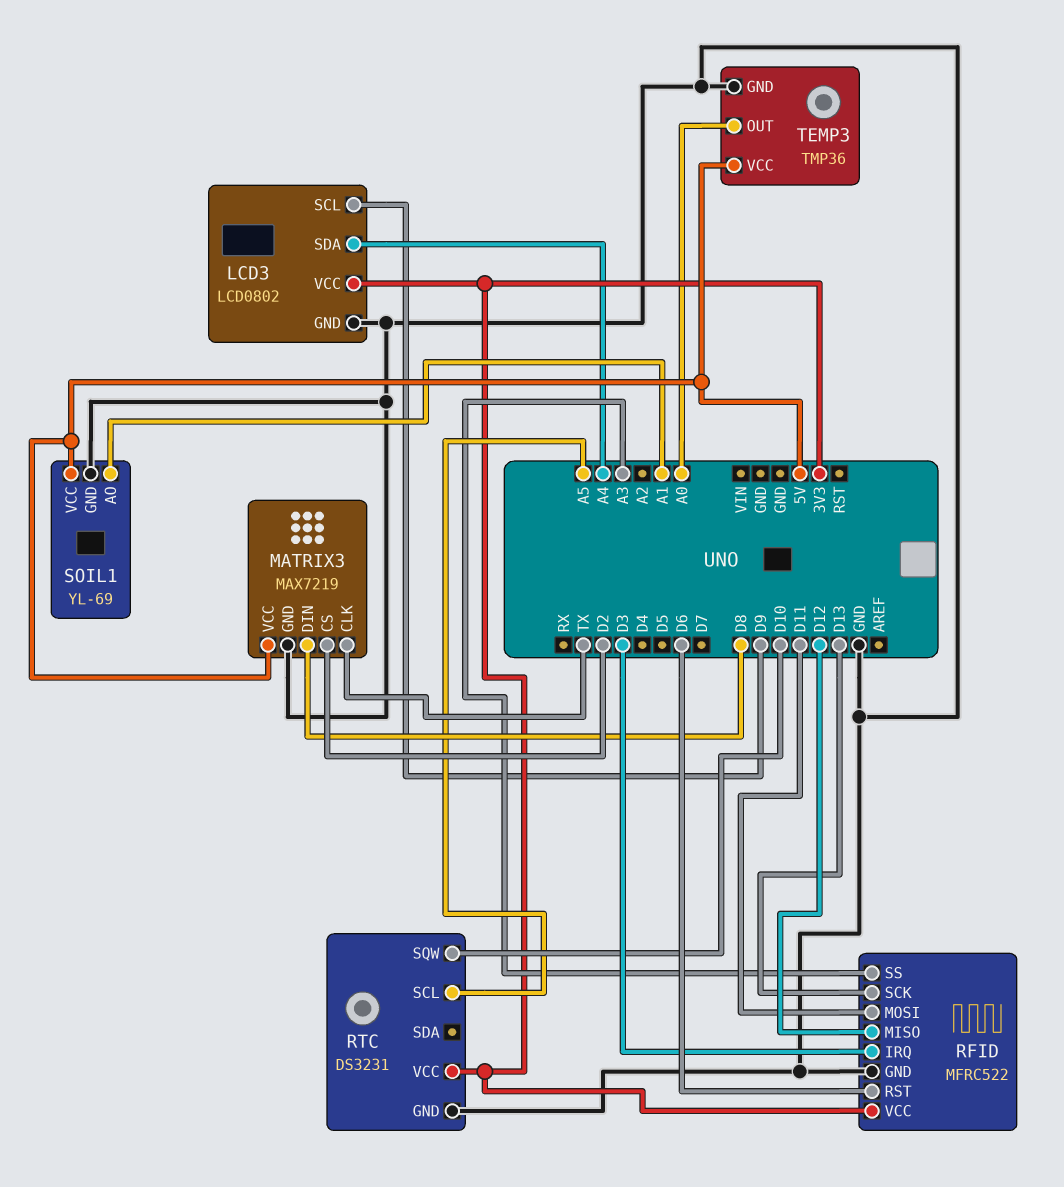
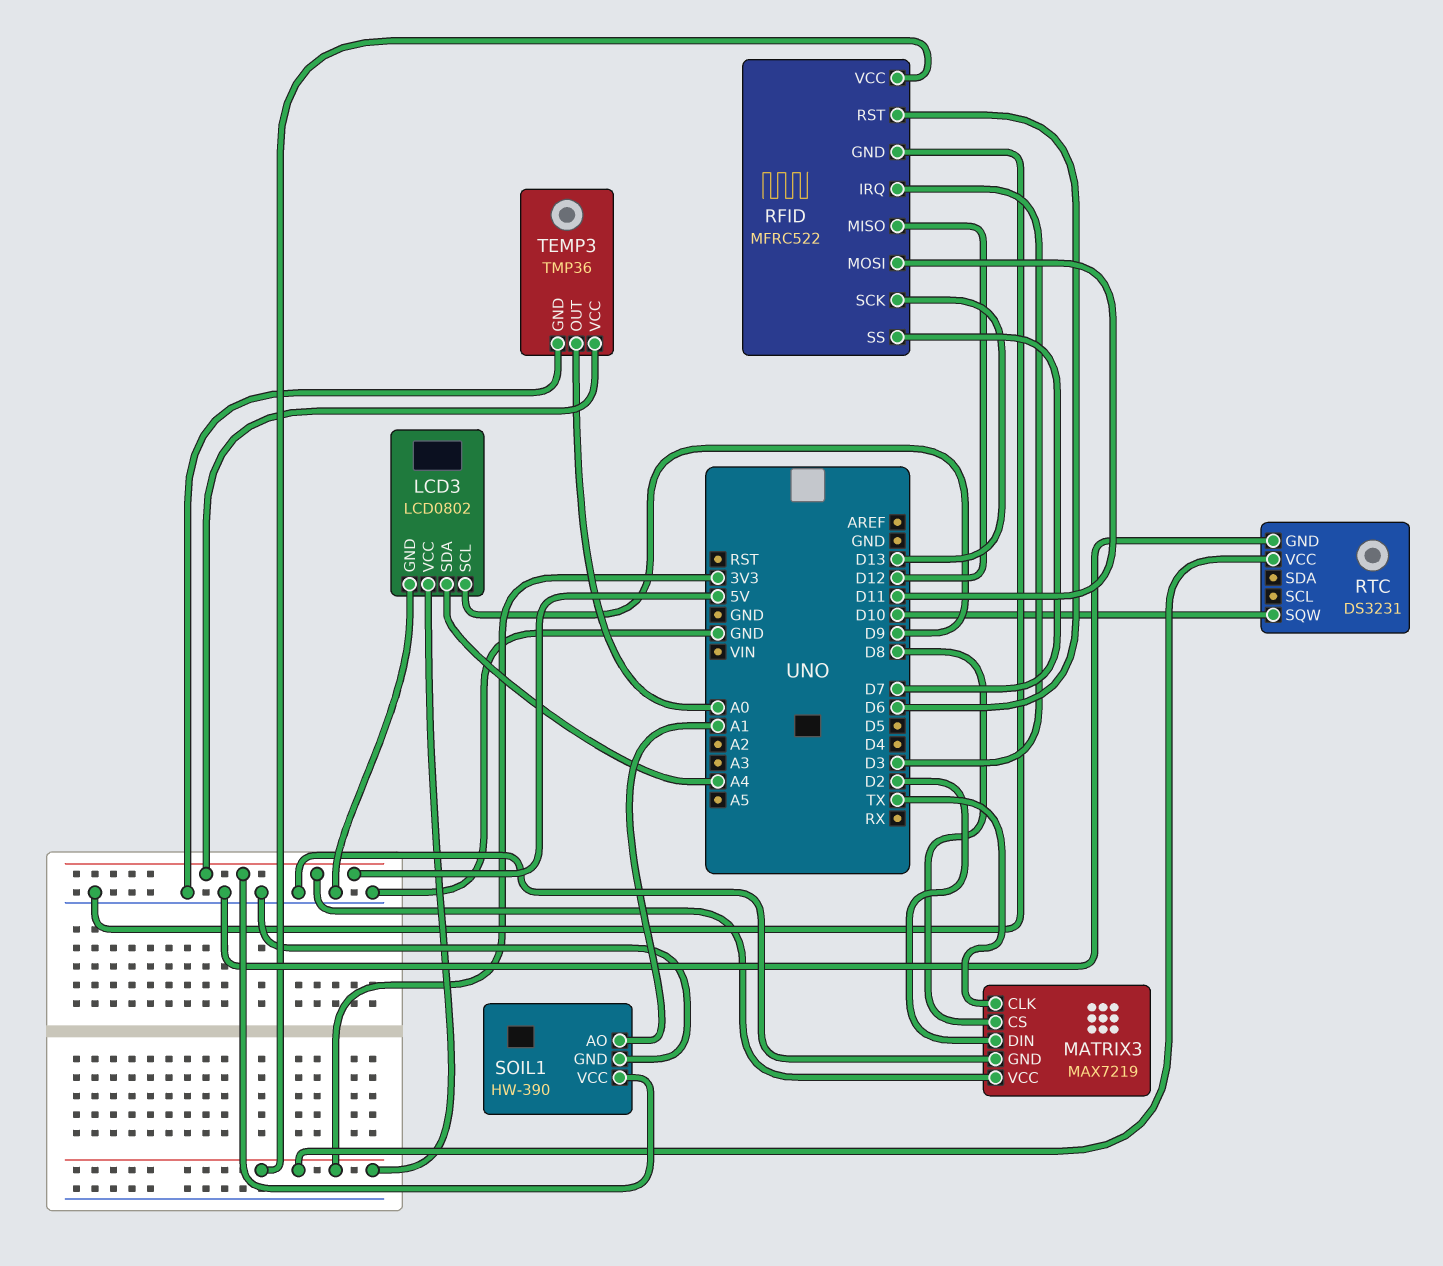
MATRIX3 pin CS: D2 -> D8
MATRIX3 pin DIN: D8 -> D2
RFID pin SS: A3 -> D7
RTC pin SCL: A5 -> none
SOIL1: YL-69 -> HW-390

